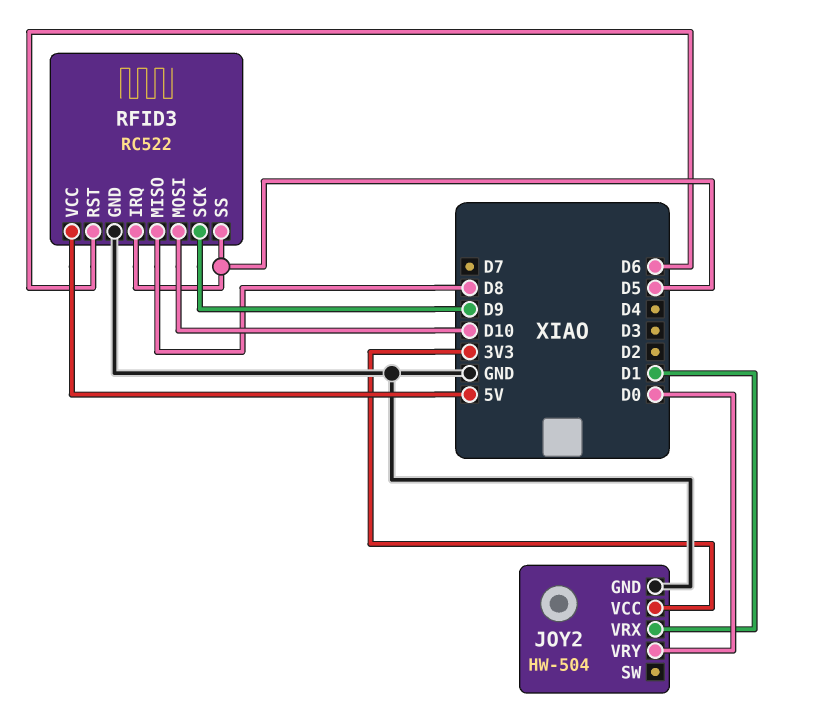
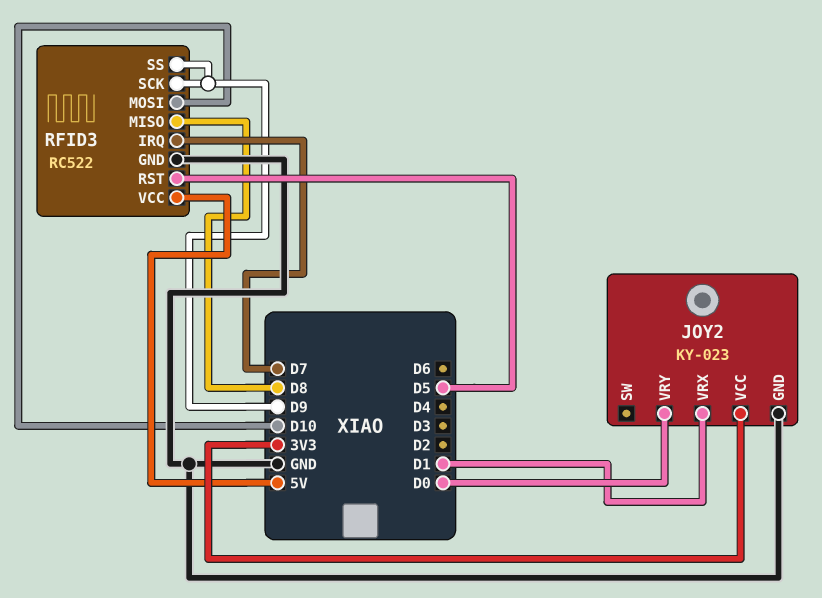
JOY2: HW-504 -> KY-023
RFID3 pin IRQ: D5 -> D7
RFID3 pin RST: D6 -> D5
RFID3 pin SS: D5 -> D9

